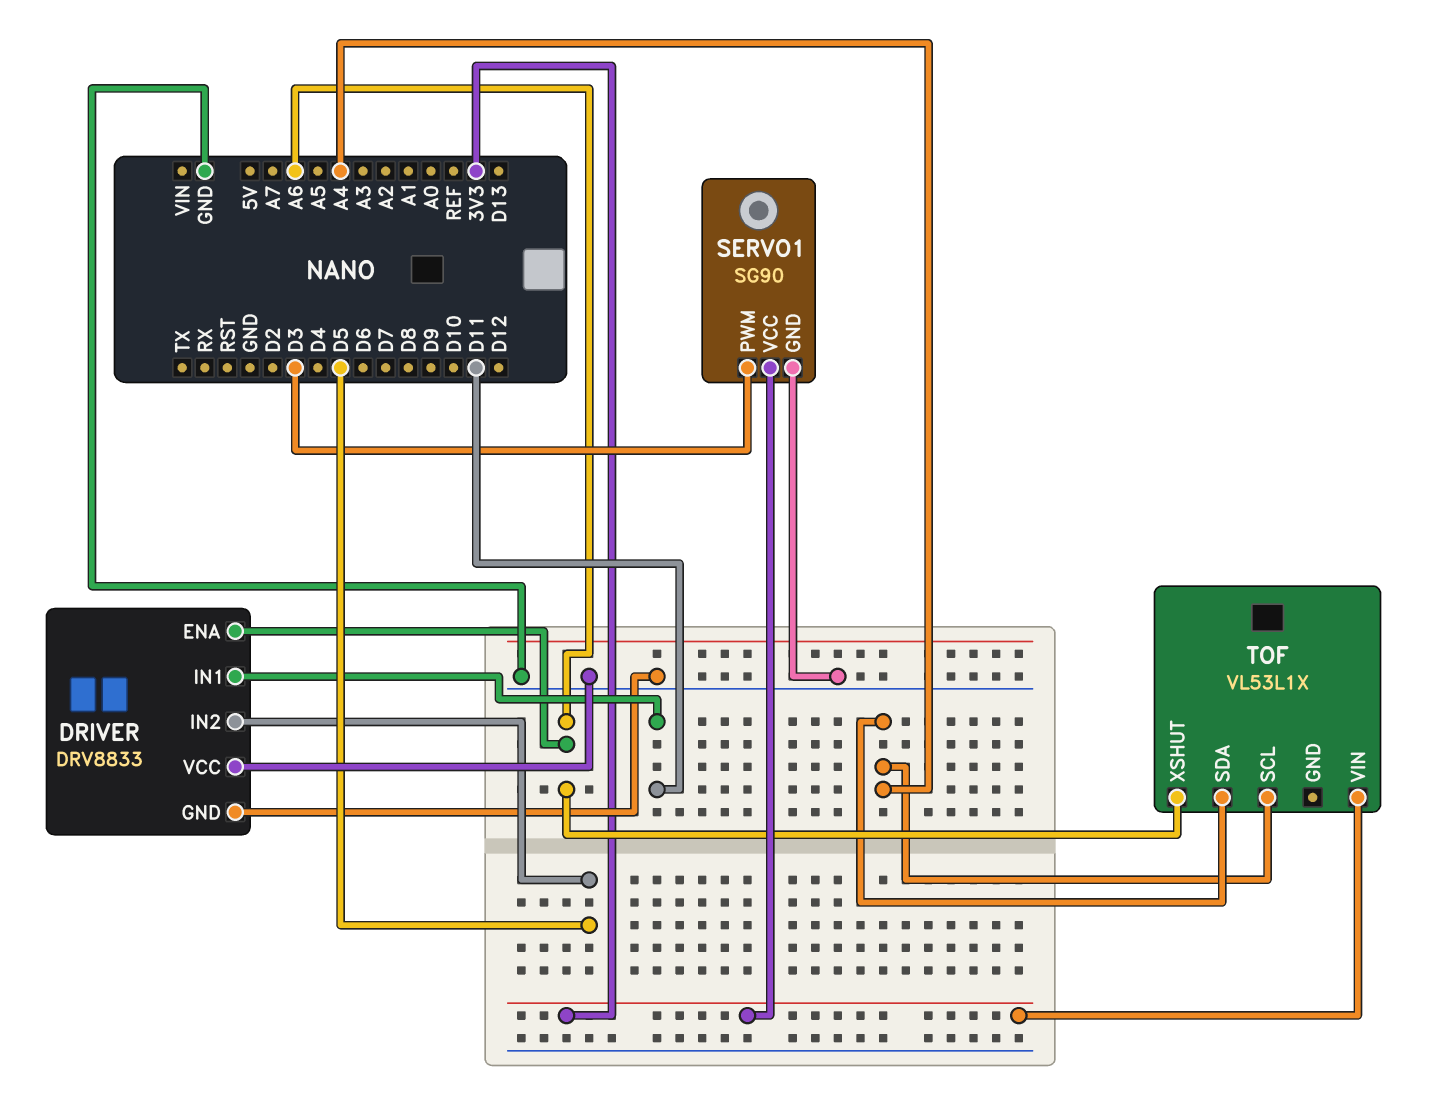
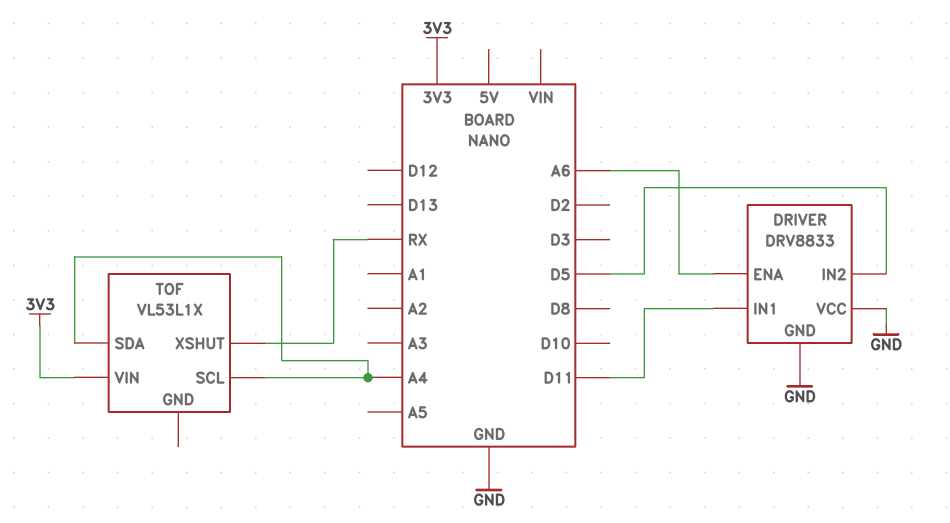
SERVO1: SG90 -> none
SERVO1 pin GND: GND -> none
SERVO1 pin PWM: D3 -> none
SERVO1 pin VCC: 3V3 -> none
TOF pin XSHUT: A6 -> RX

